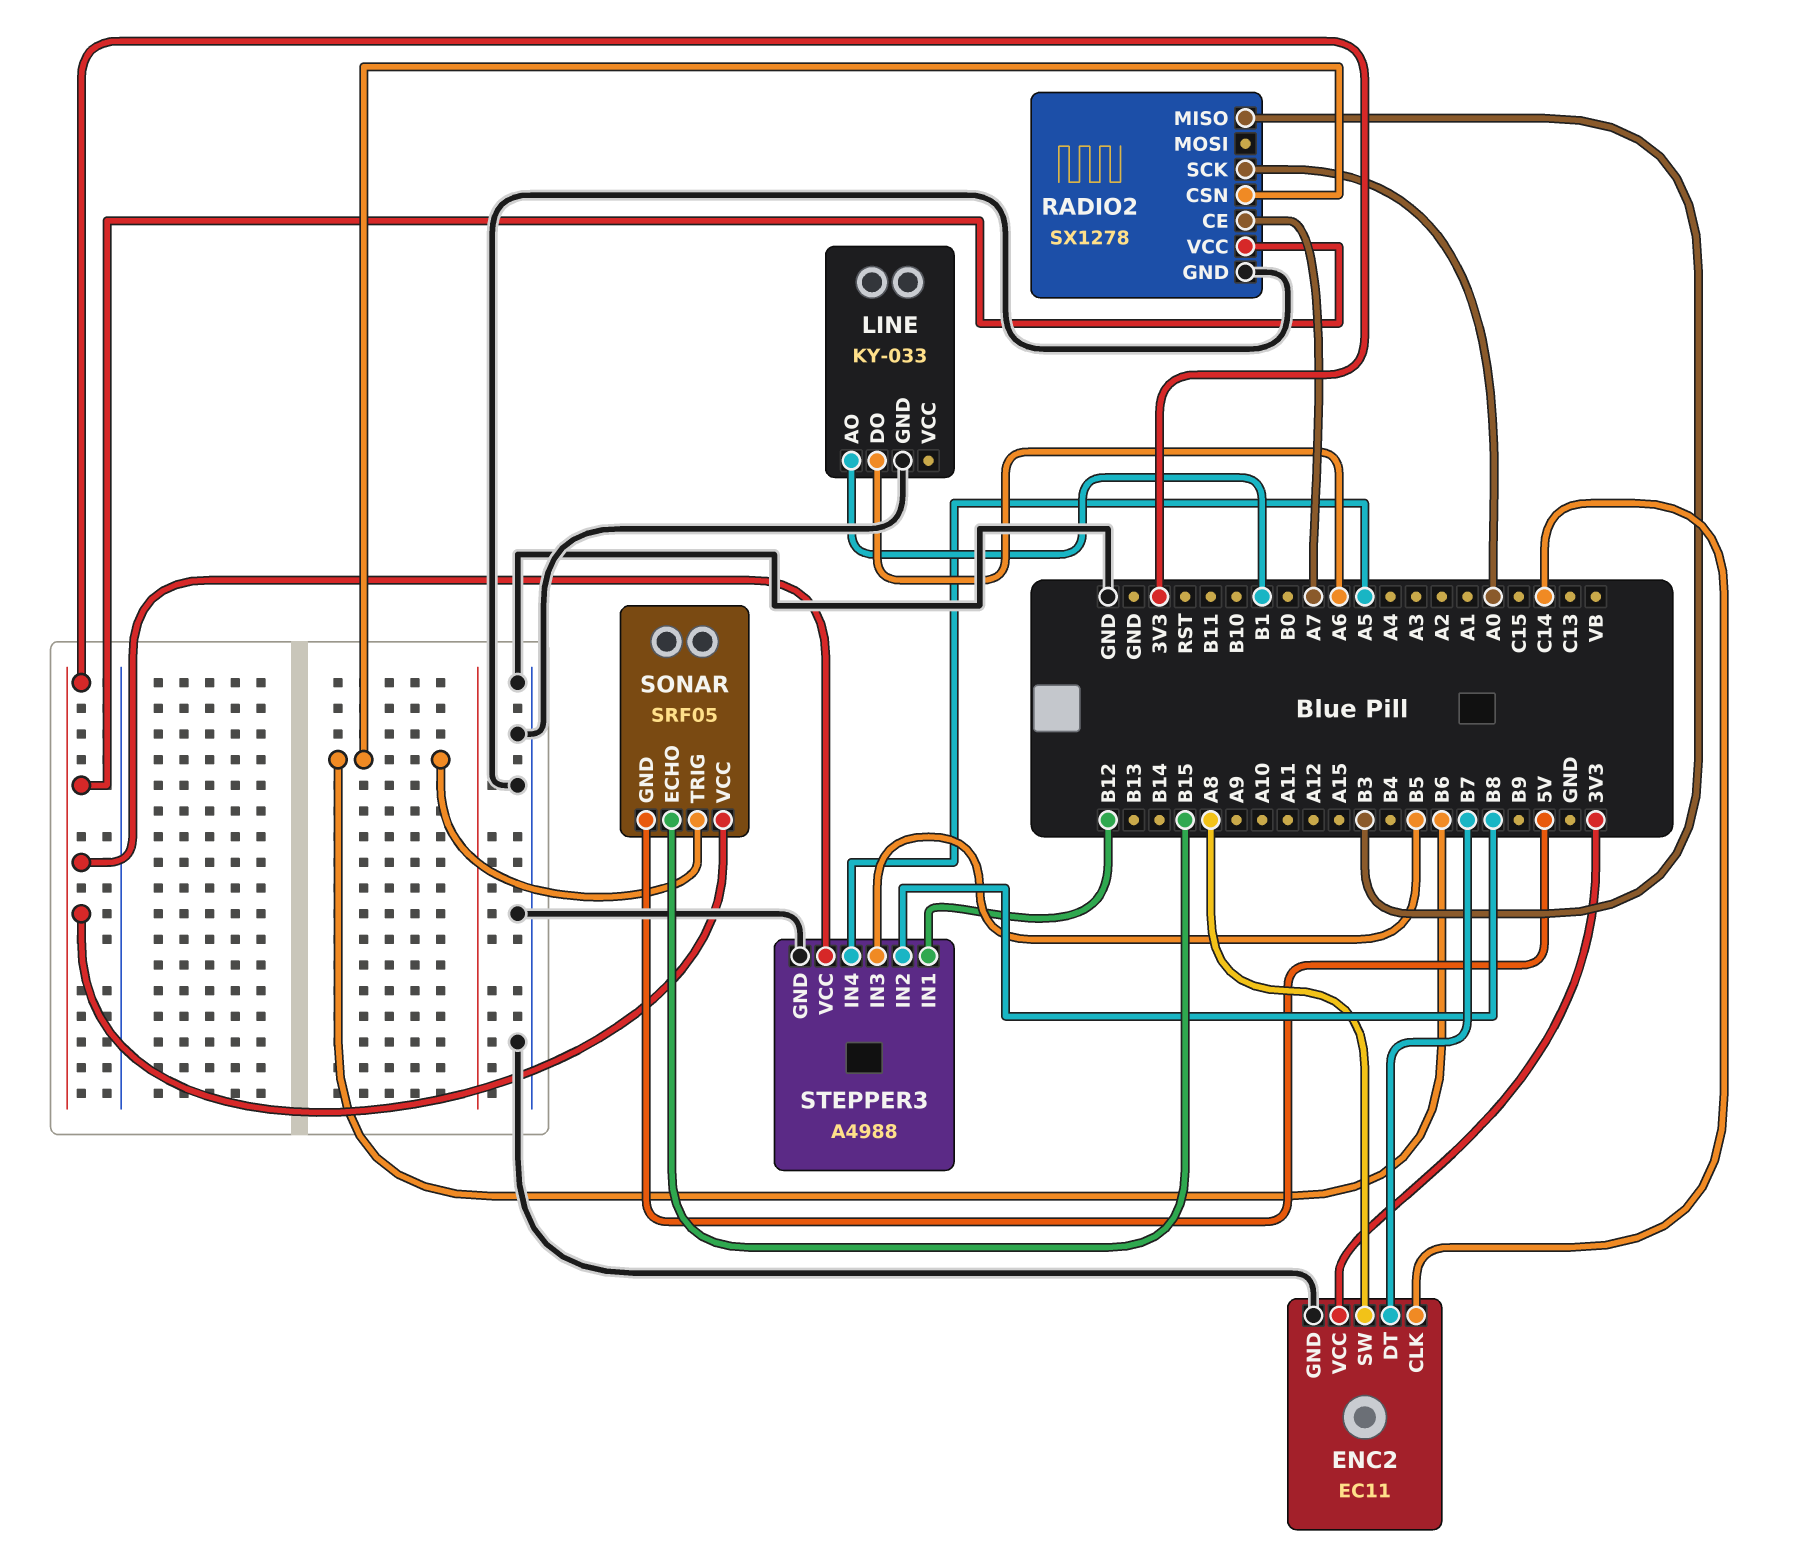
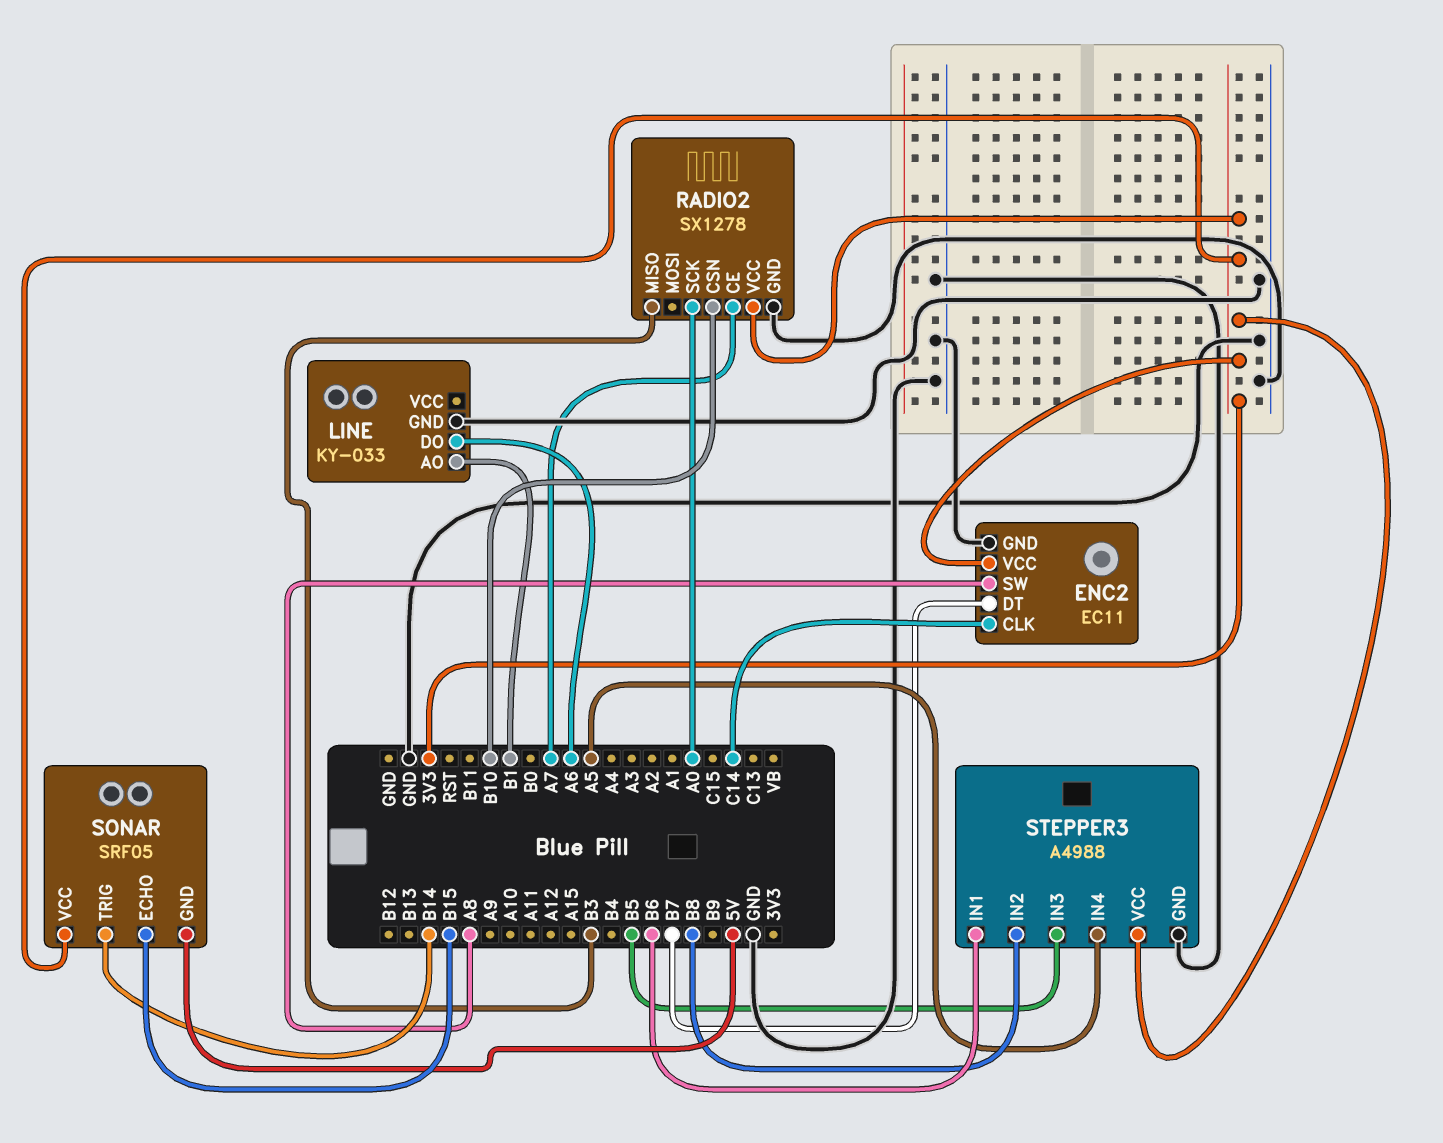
RADIO2 pin CSN: B6 -> B10
SONAR pin TRIG: B6 -> B14
STEPPER3 pin IN1: B12 -> B6

